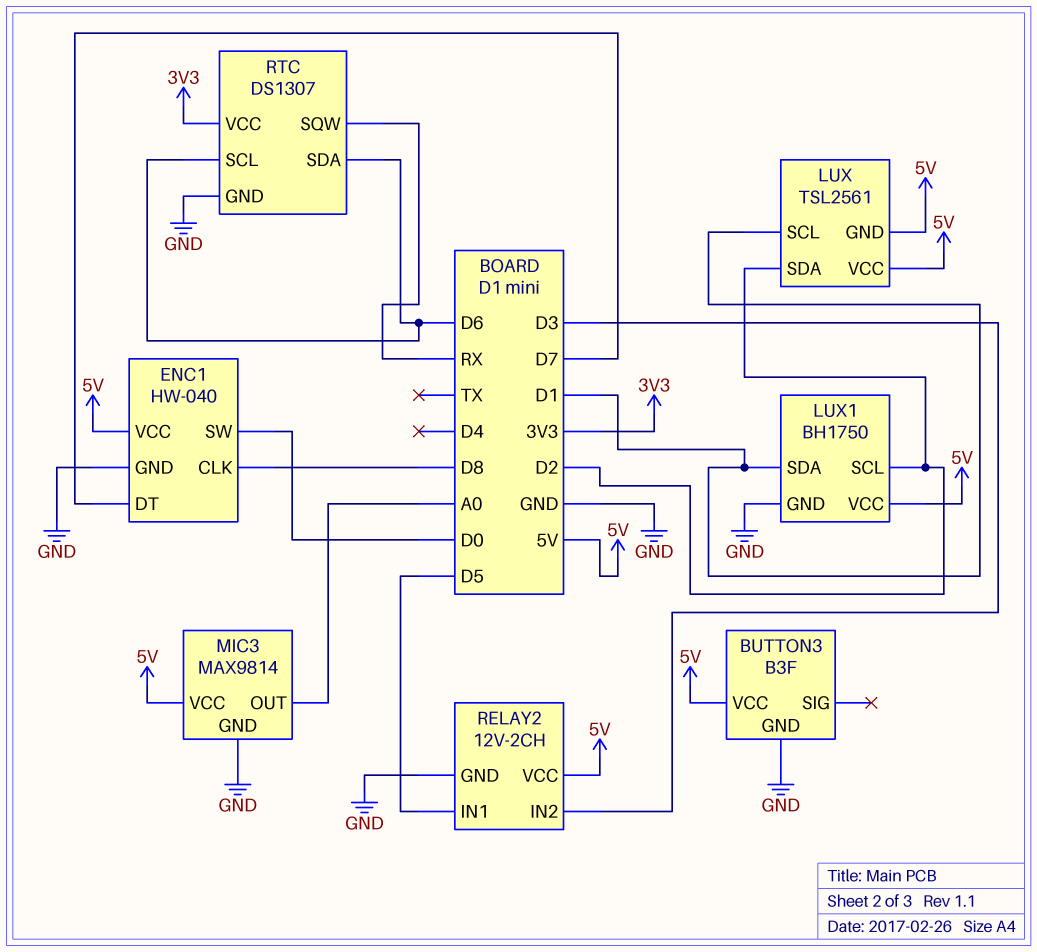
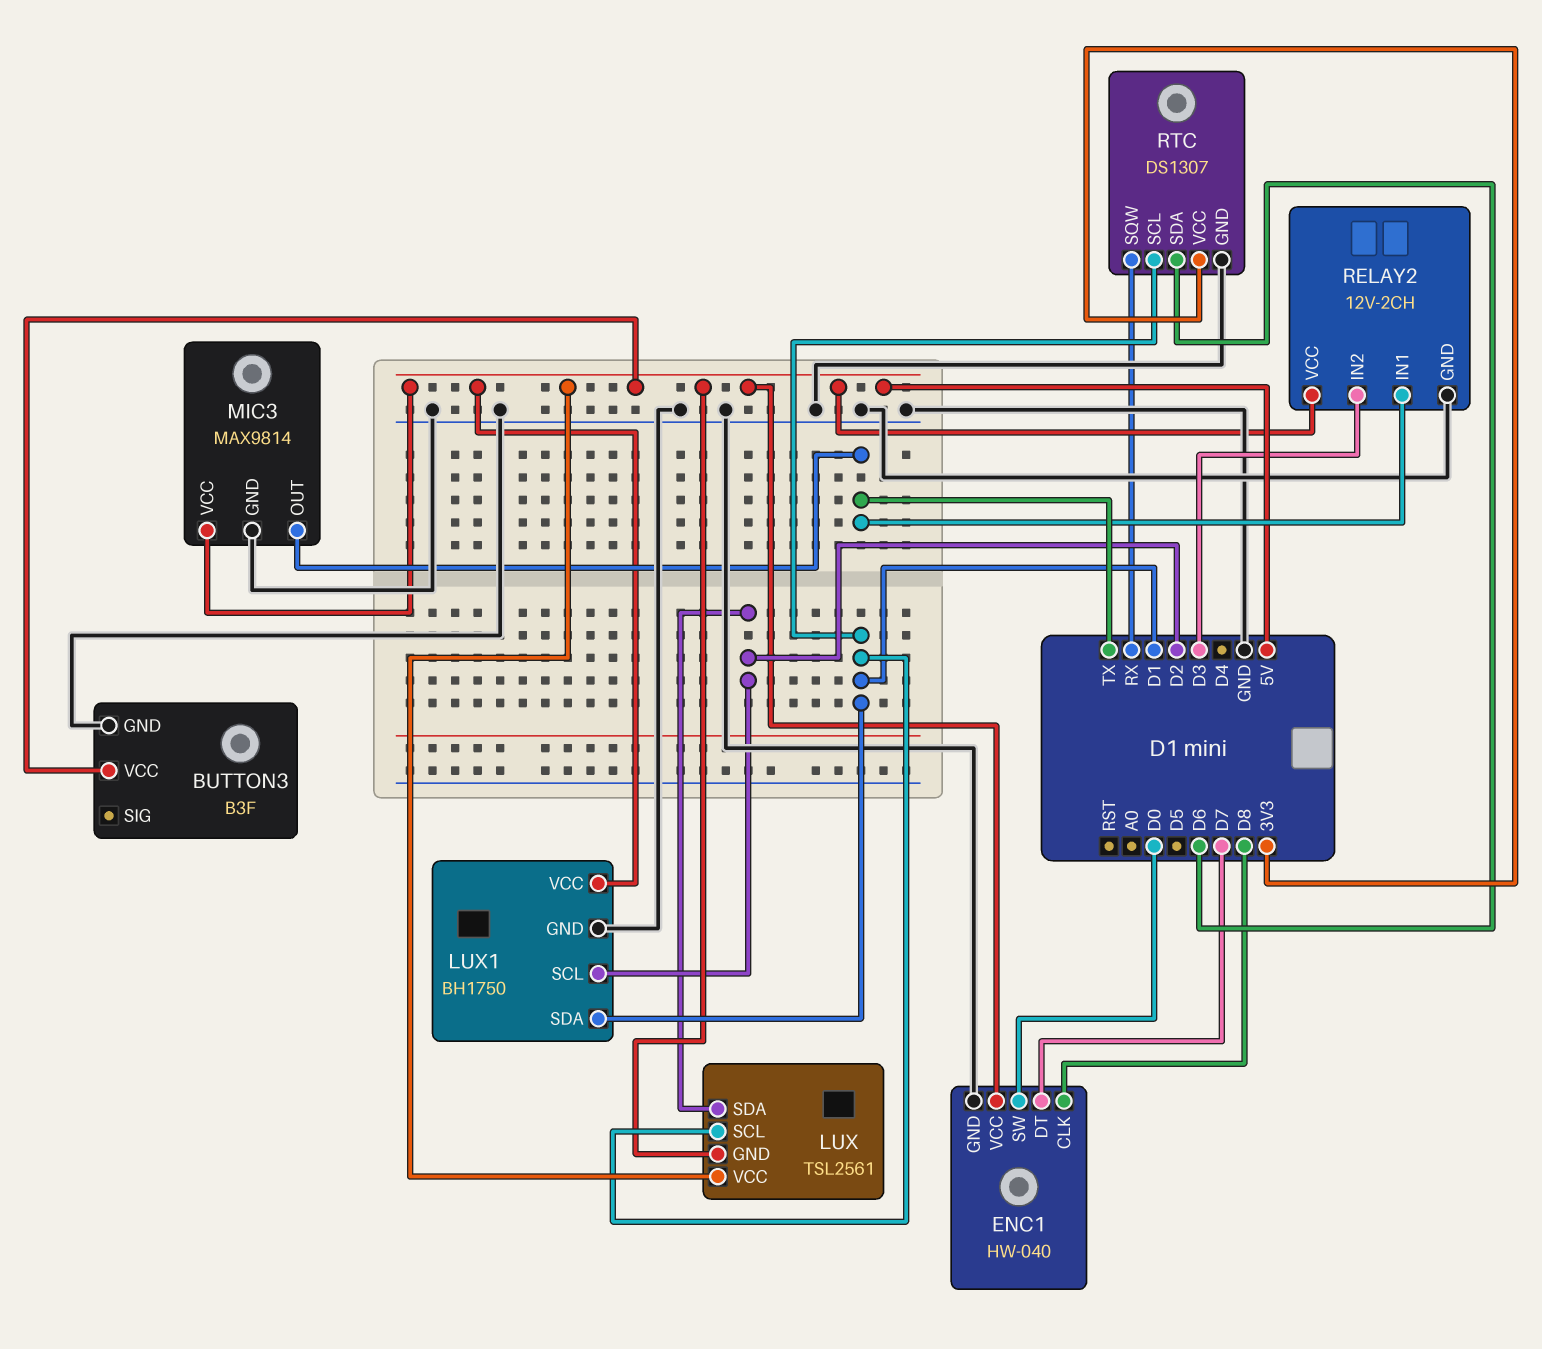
MIC3 pin OUT: A0 -> TX
RELAY2 pin IN1: D5 -> TX
RTC pin SCL: D6 -> D1

